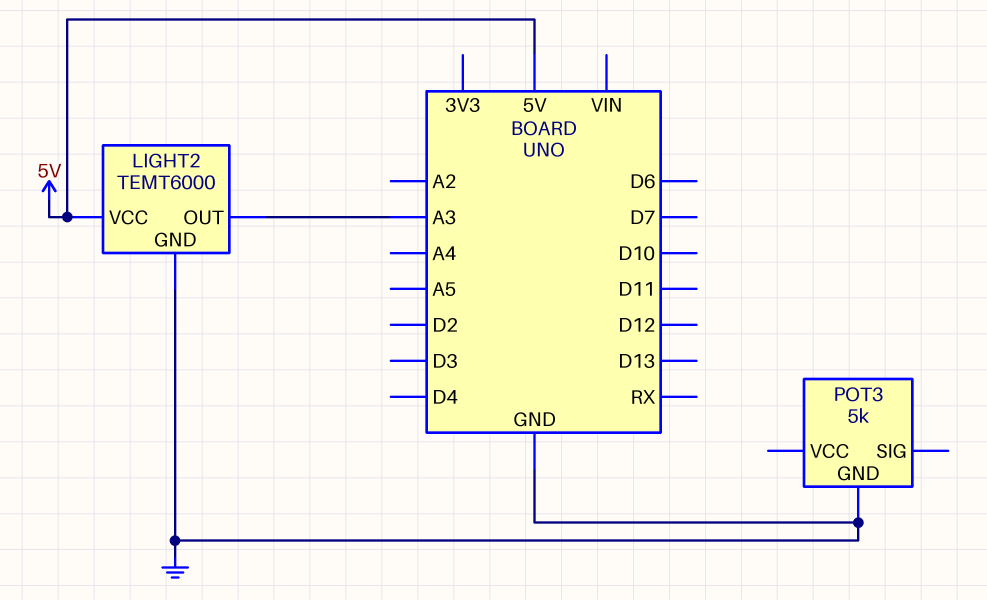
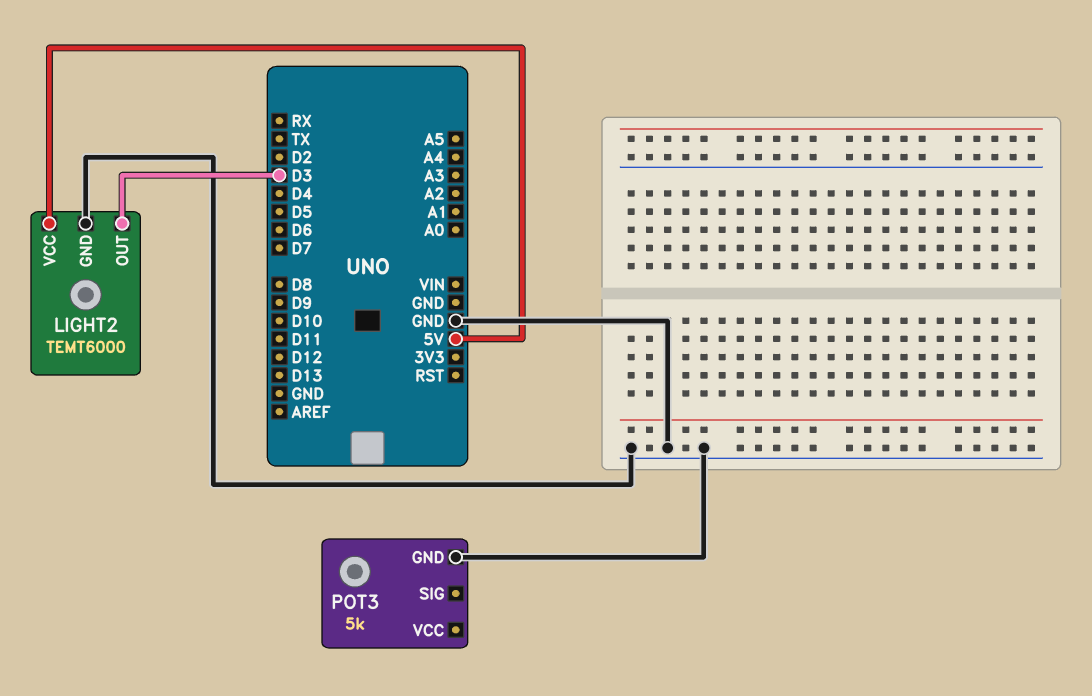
LIGHT2 pin OUT: A3 -> D3

